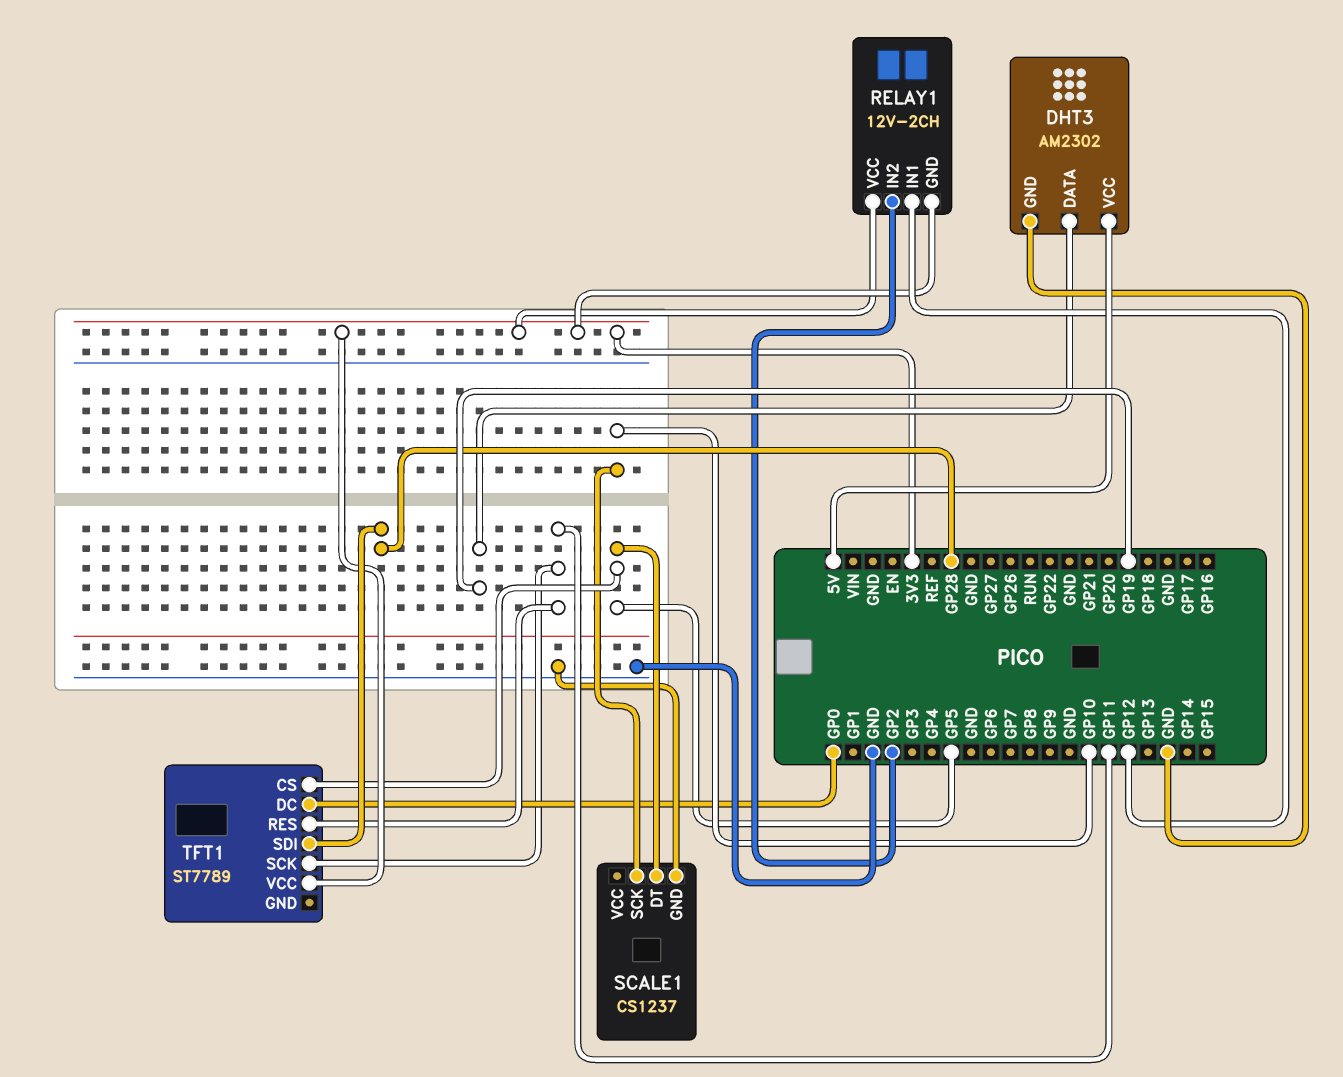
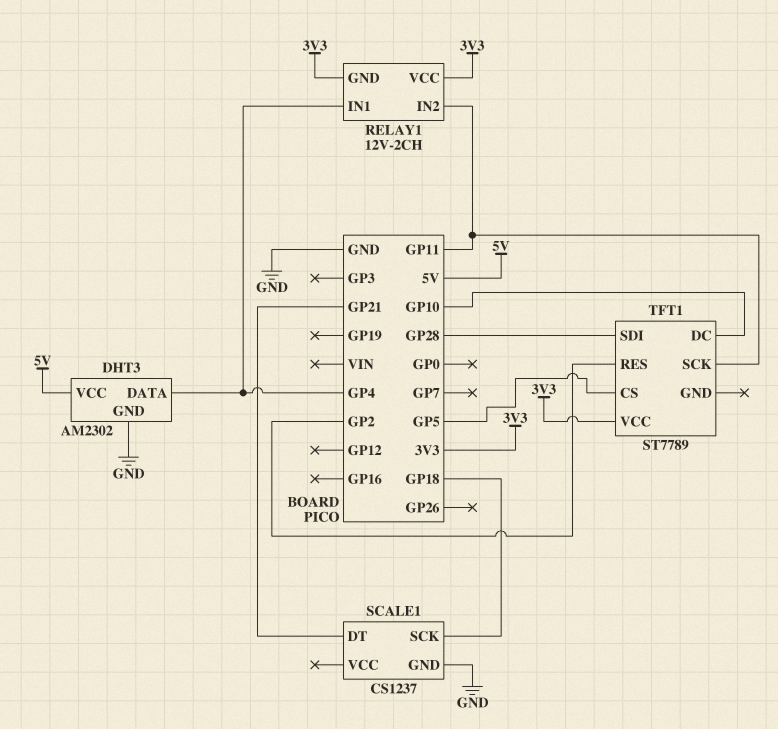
DHT3 pin DATA: GP19 -> GP4
RELAY1 pin IN1: GP12 -> GP4
RELAY1 pin IN2: GP2 -> GP11
SCALE1 pin DT: GP5 -> GP21
SCALE1 pin SCK: GP10 -> GP18
TFT1 pin DC: GP0 -> GP10
TFT1 pin RES: GP11 -> GP2

